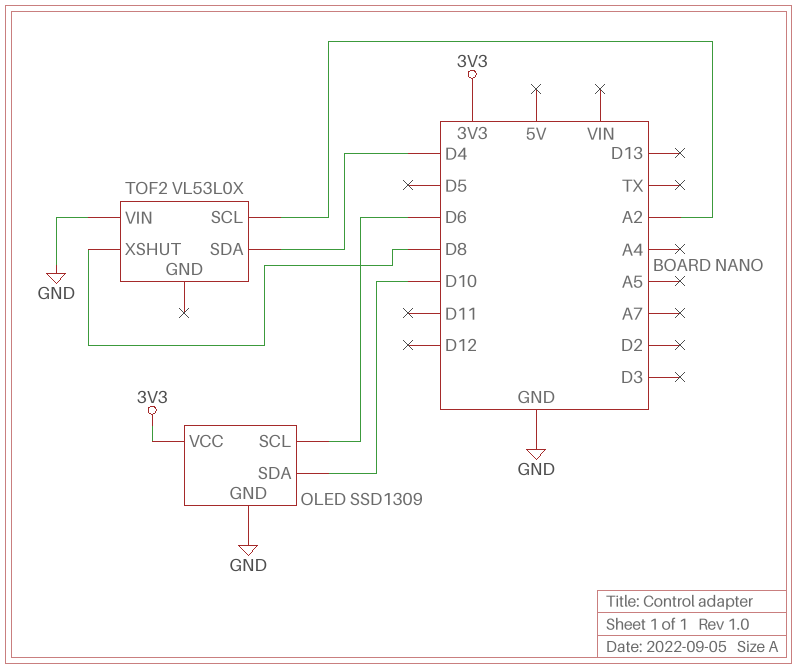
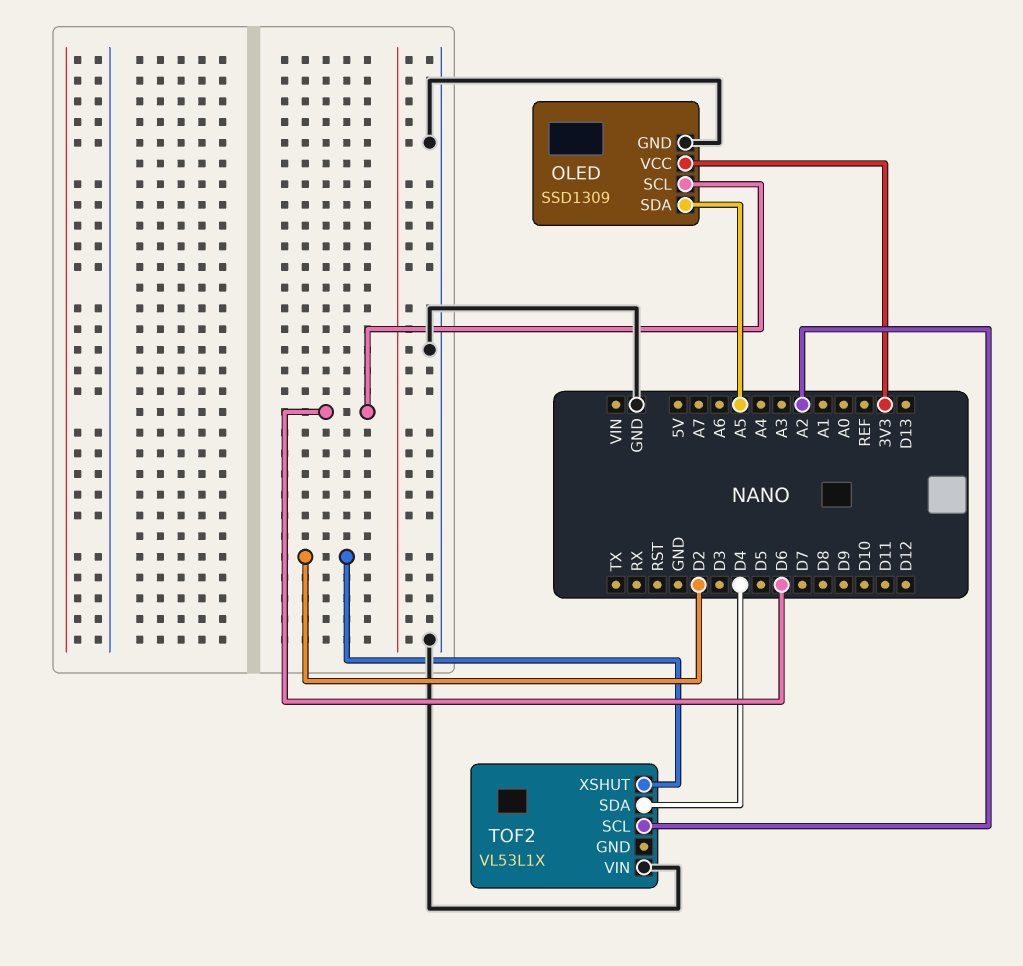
OLED pin SDA: D10 -> A5
TOF2: VL53L0X -> VL53L1X
TOF2 pin XSHUT: D8 -> D2

